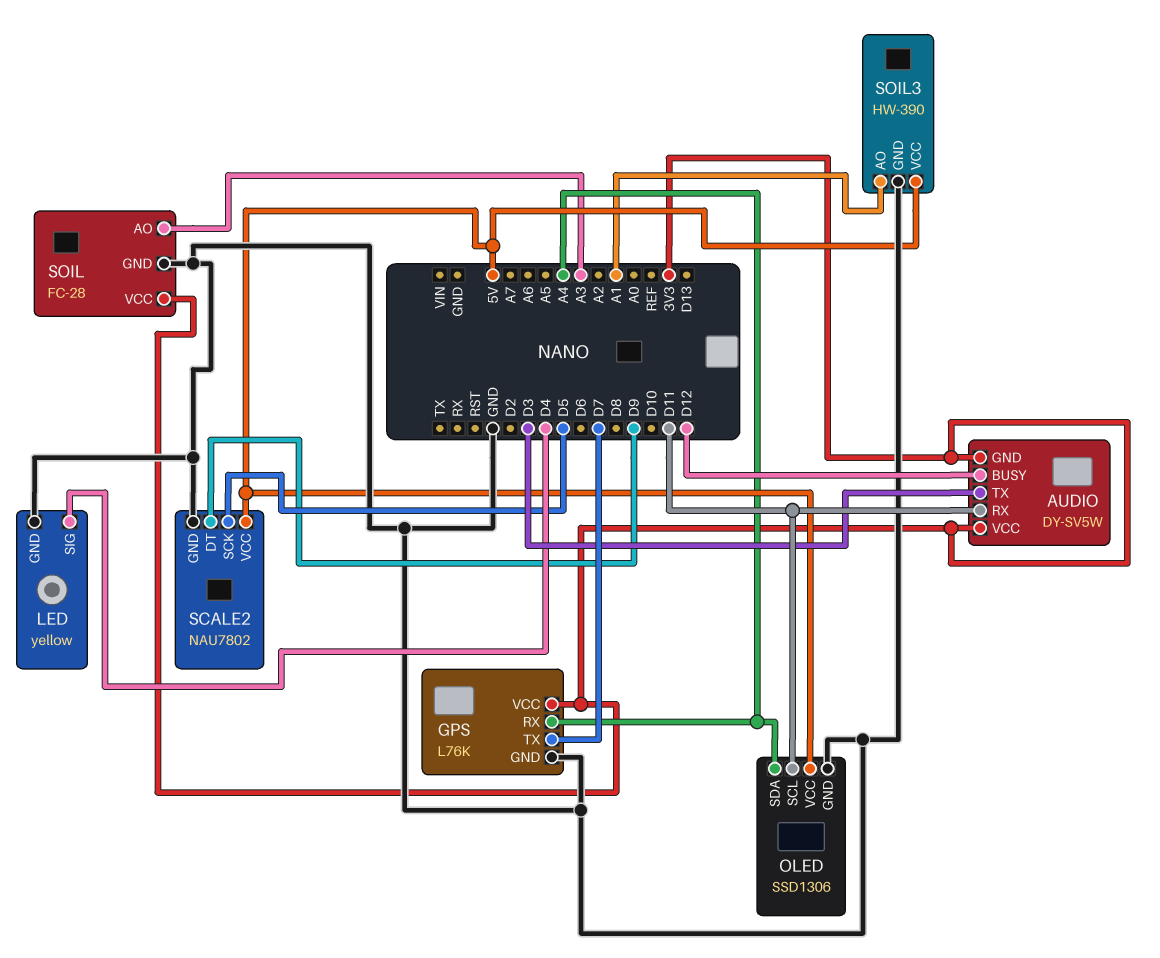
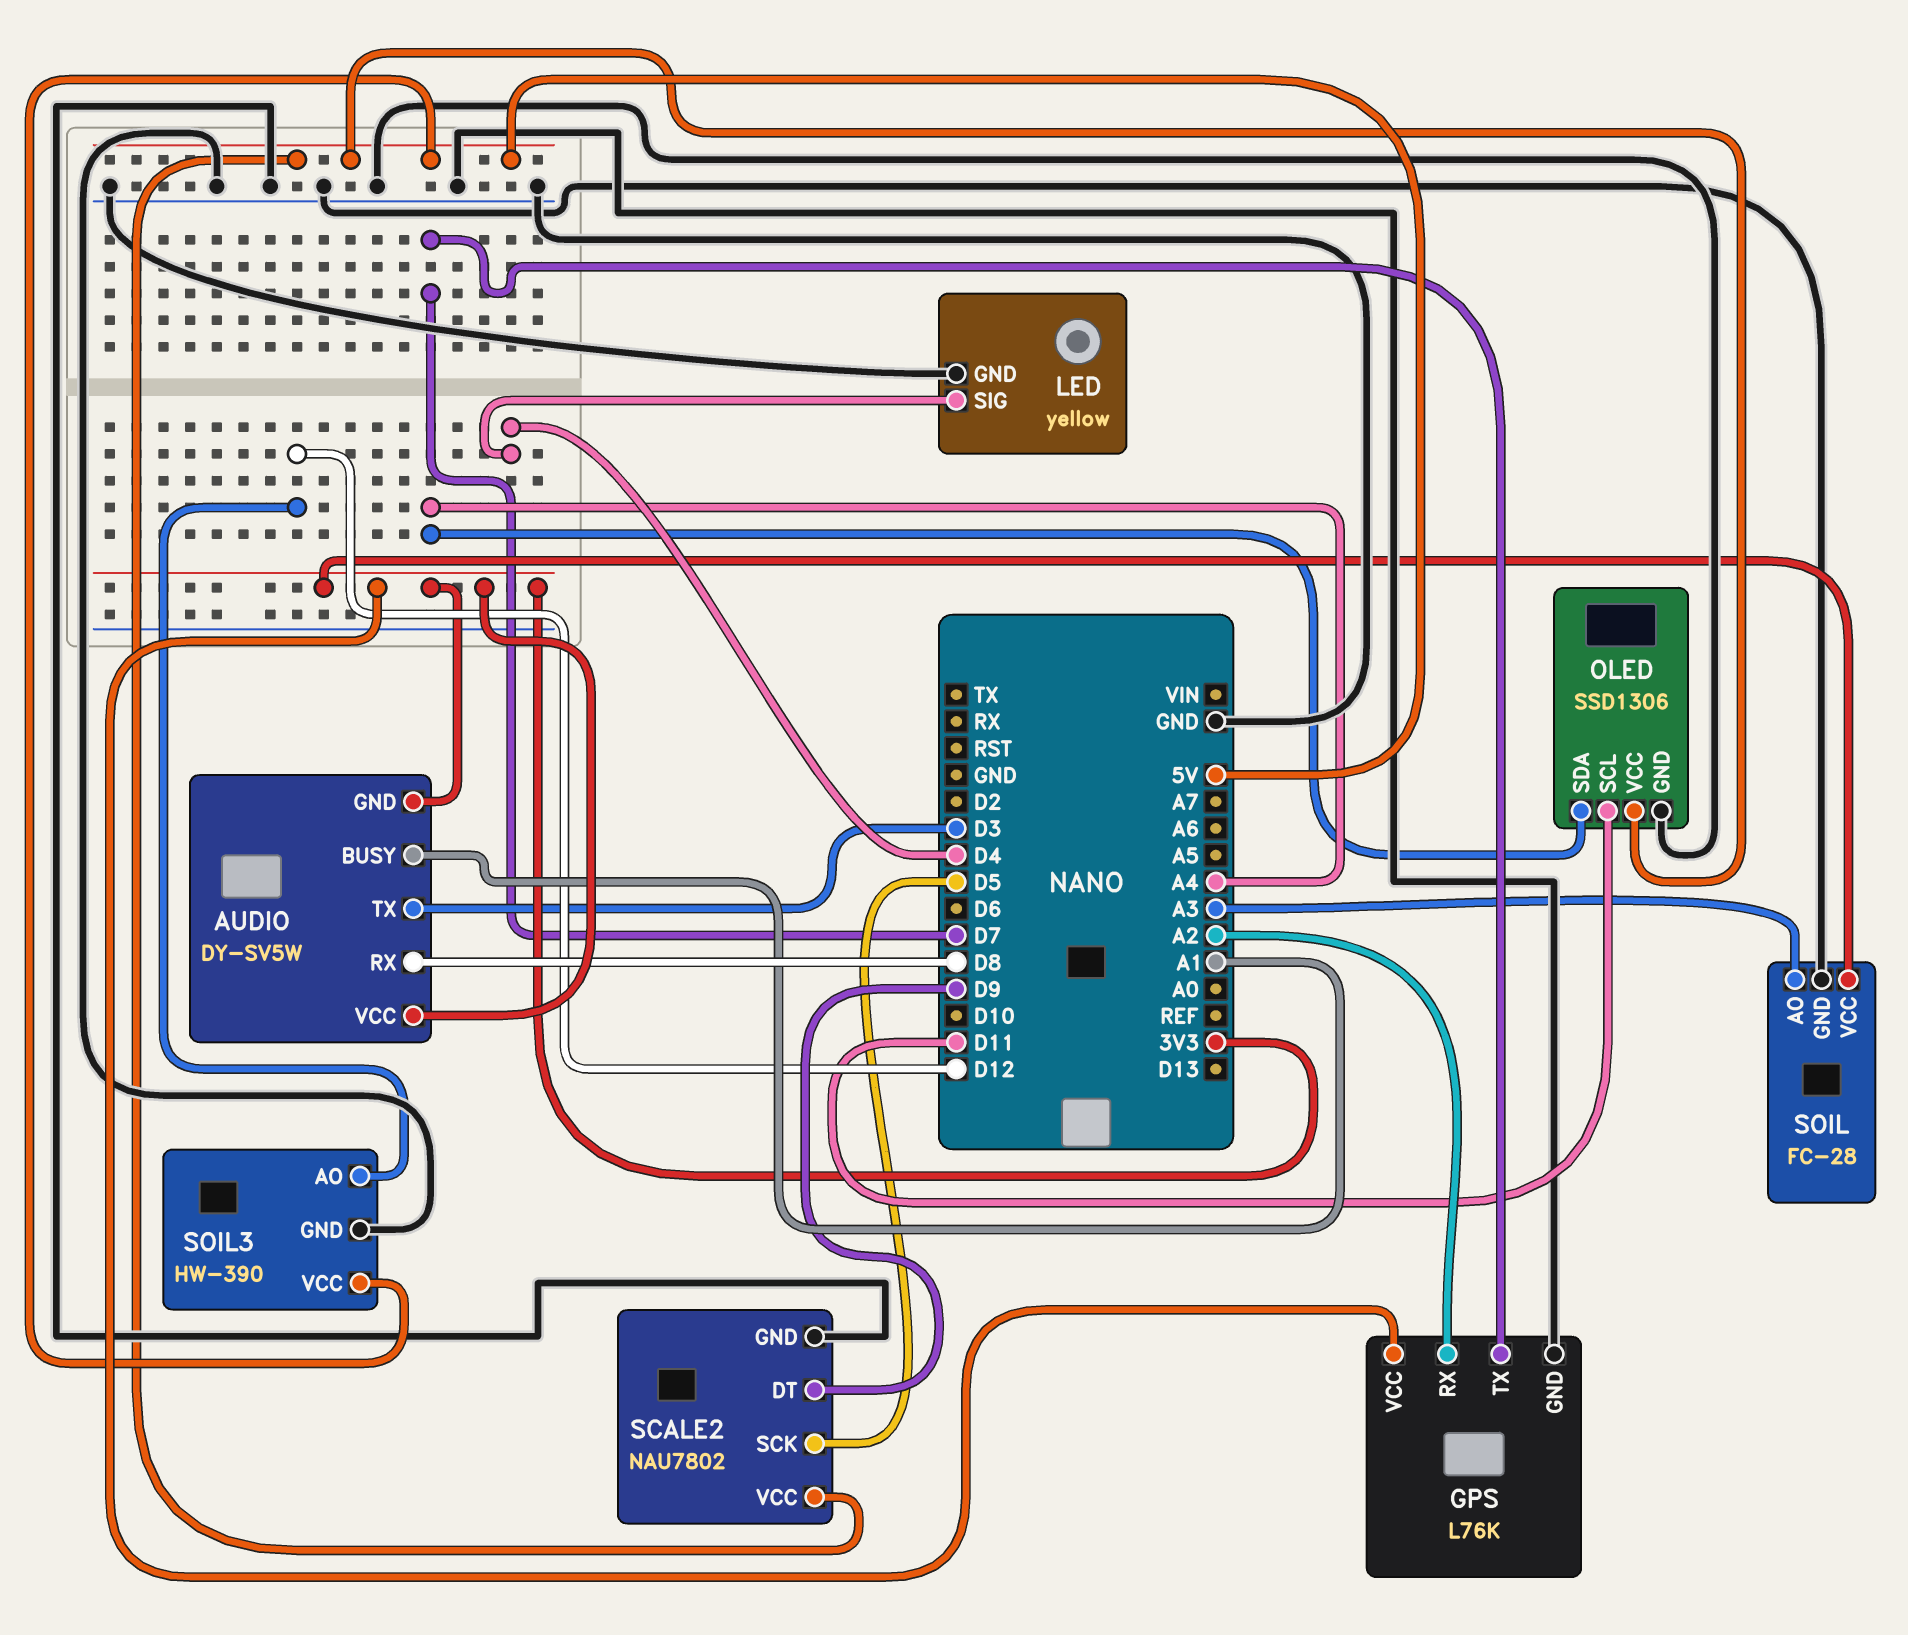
AUDIO pin BUSY: D12 -> A1
AUDIO pin RX: D11 -> D8
GPS pin RX: A4 -> A2
SOIL3 pin AO: A1 -> D12

